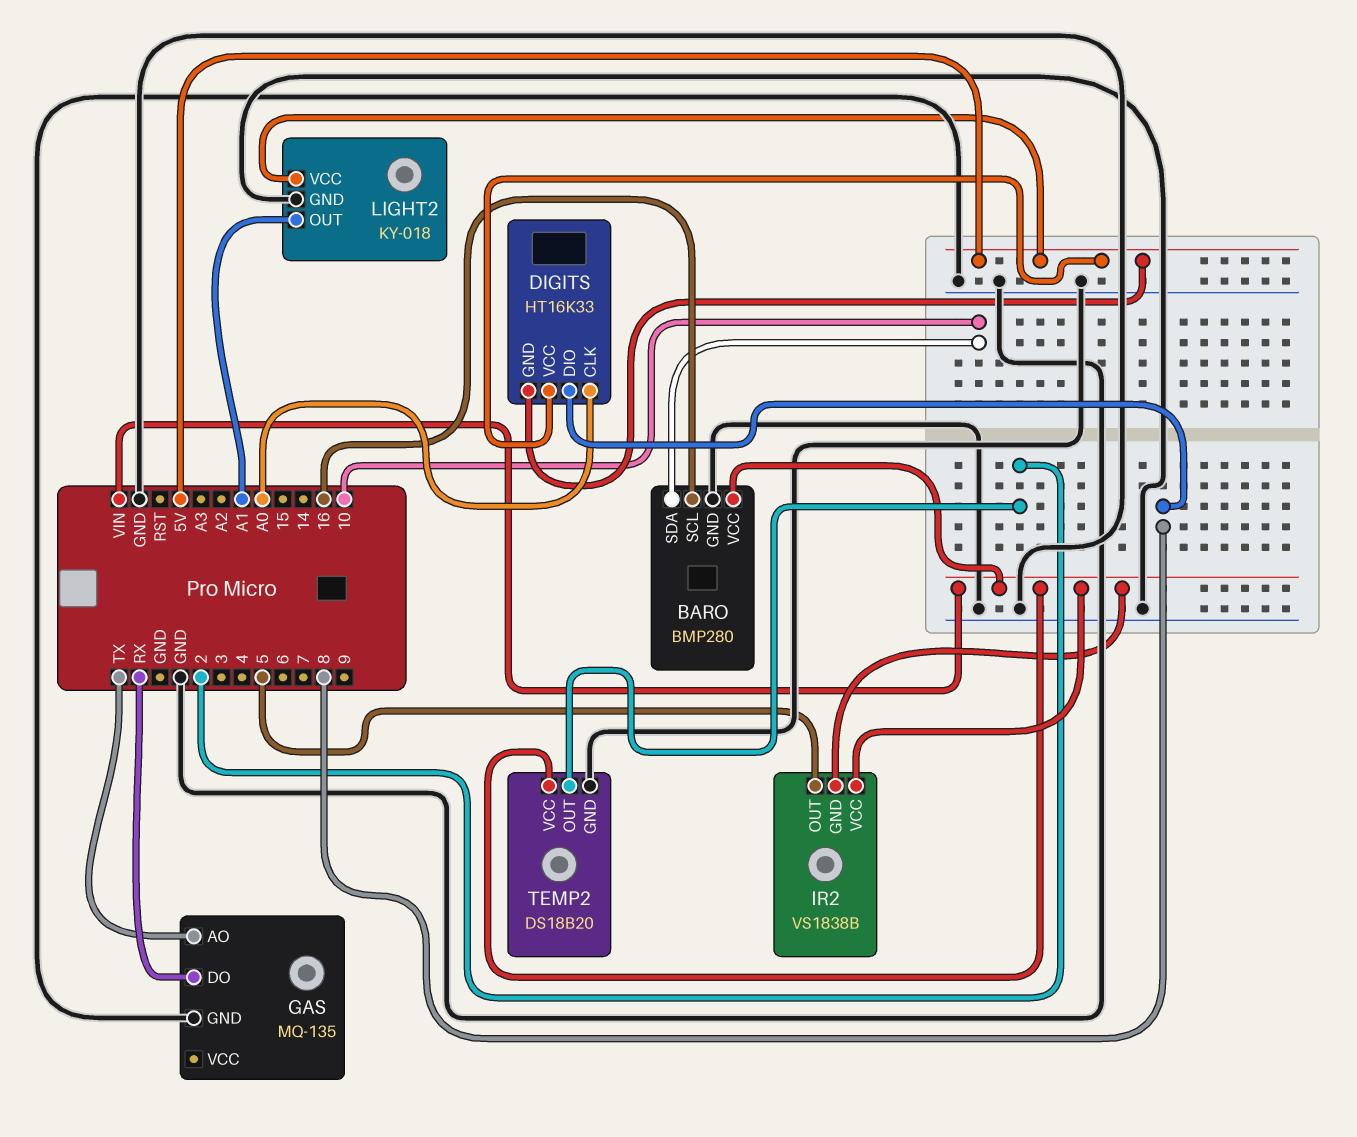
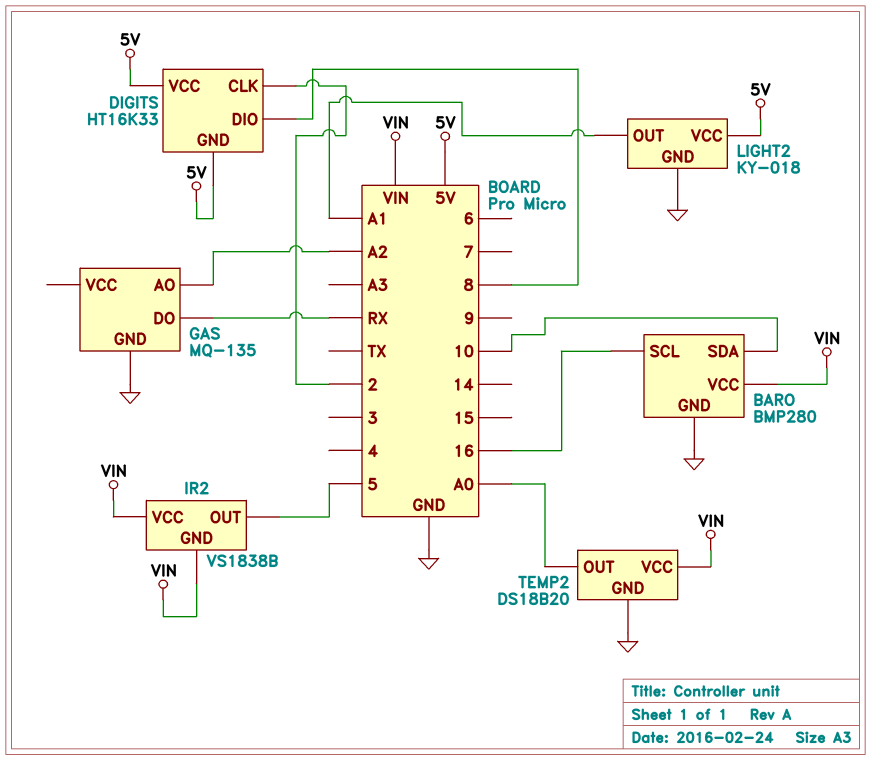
DIGITS pin CLK: A0 -> 2
GAS pin AO: TX -> A2
TEMP2 pin OUT: 2 -> A0

